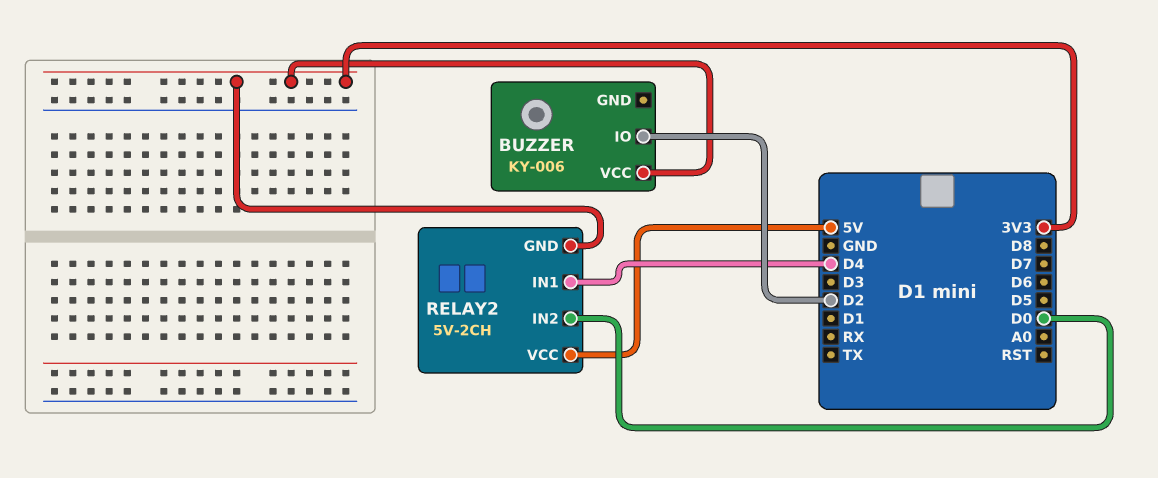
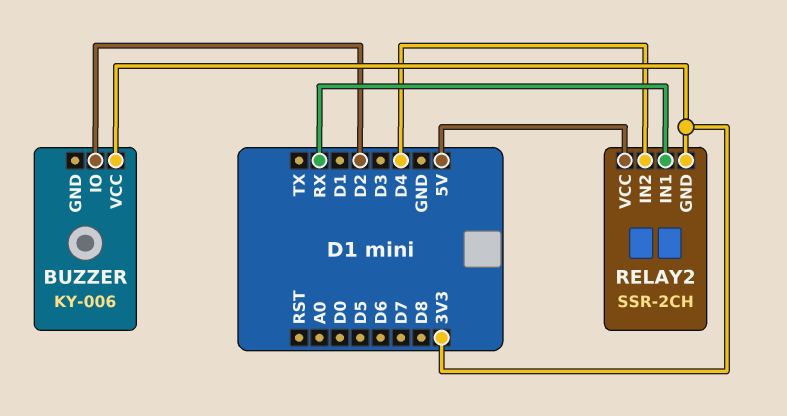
RELAY2: 5V-2CH -> SSR-2CH
RELAY2 pin IN1: D4 -> RX
RELAY2 pin IN2: D0 -> D4

